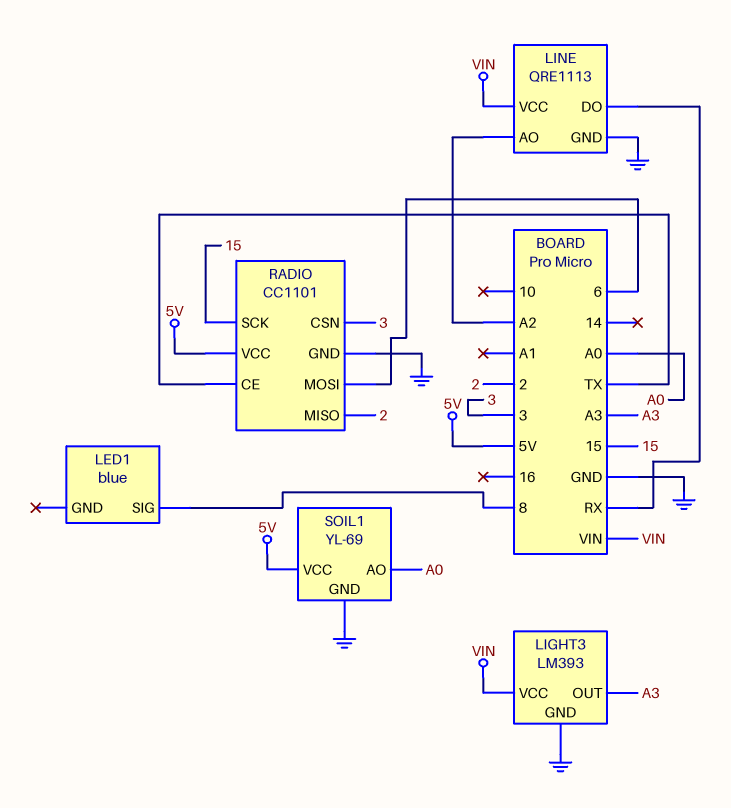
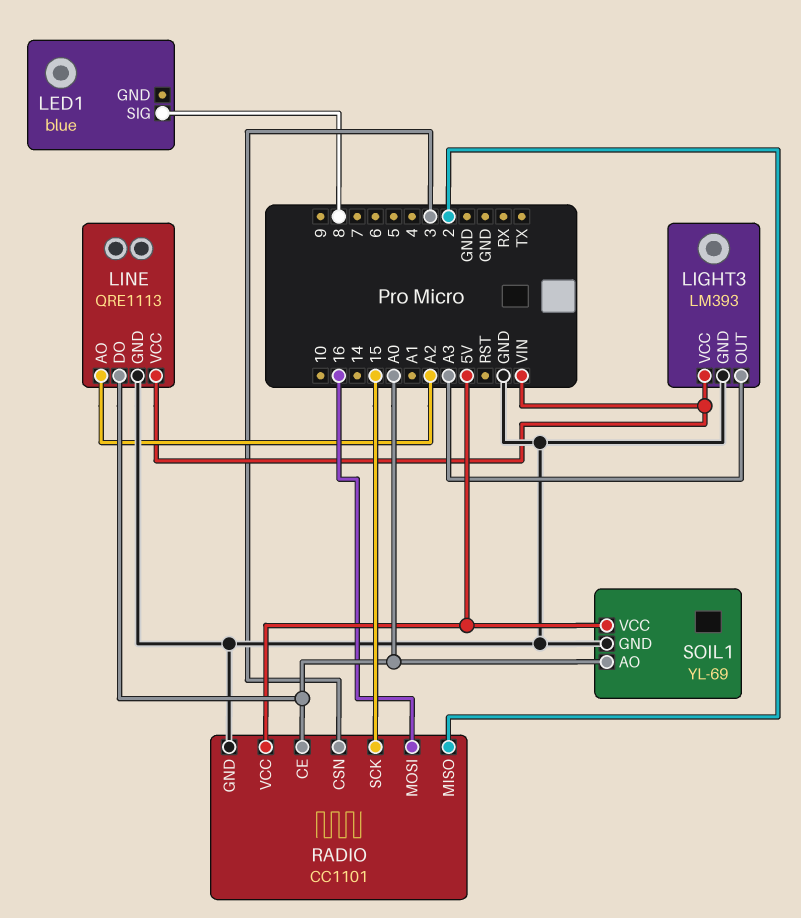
LINE pin DO: RX -> A0
RADIO pin CE: TX -> A0
RADIO pin MOSI: 6 -> 16

